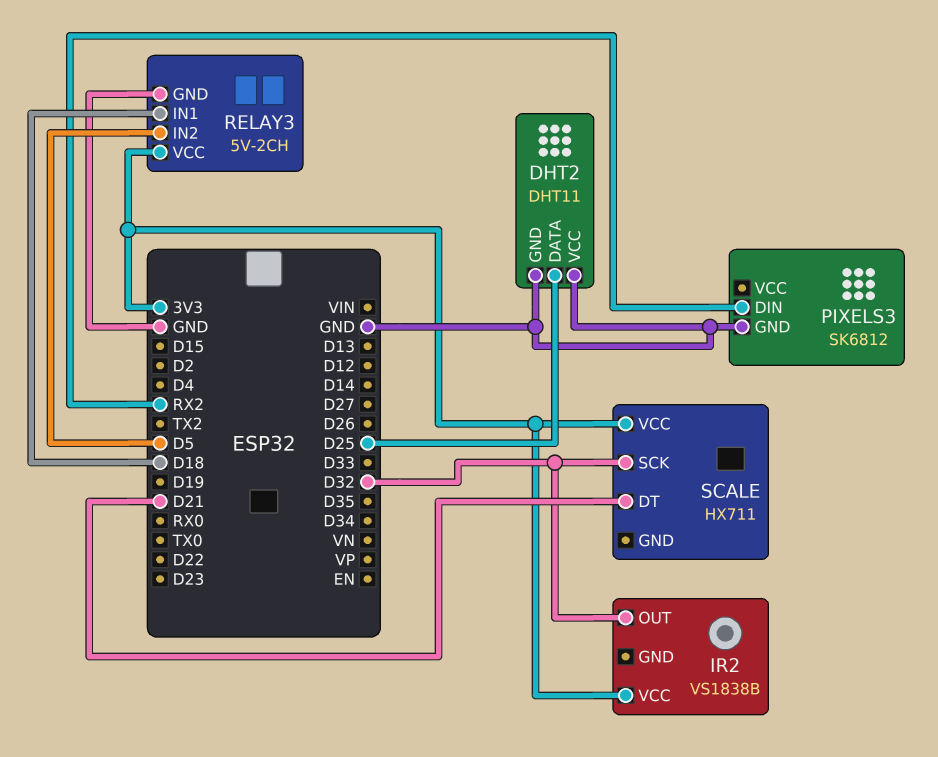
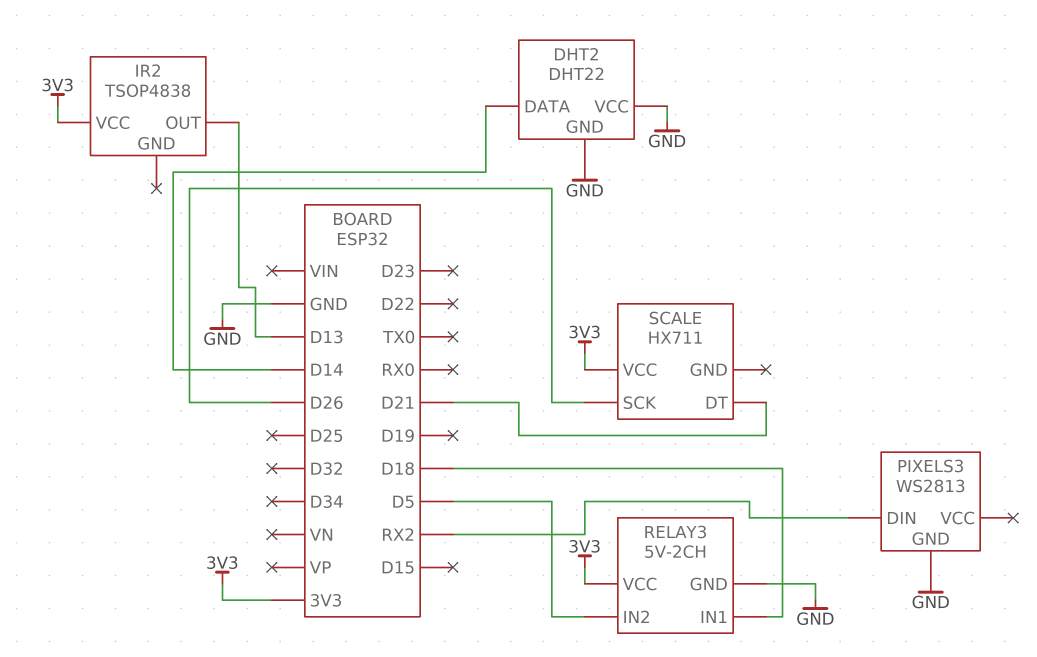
DHT2: DHT11 -> DHT22
DHT2 pin DATA: D25 -> D14
IR2: VS1838B -> TSOP4838
IR2 pin OUT: D32 -> D13
PIXELS3: SK6812 -> WS2813
SCALE pin SCK: D32 -> D26

